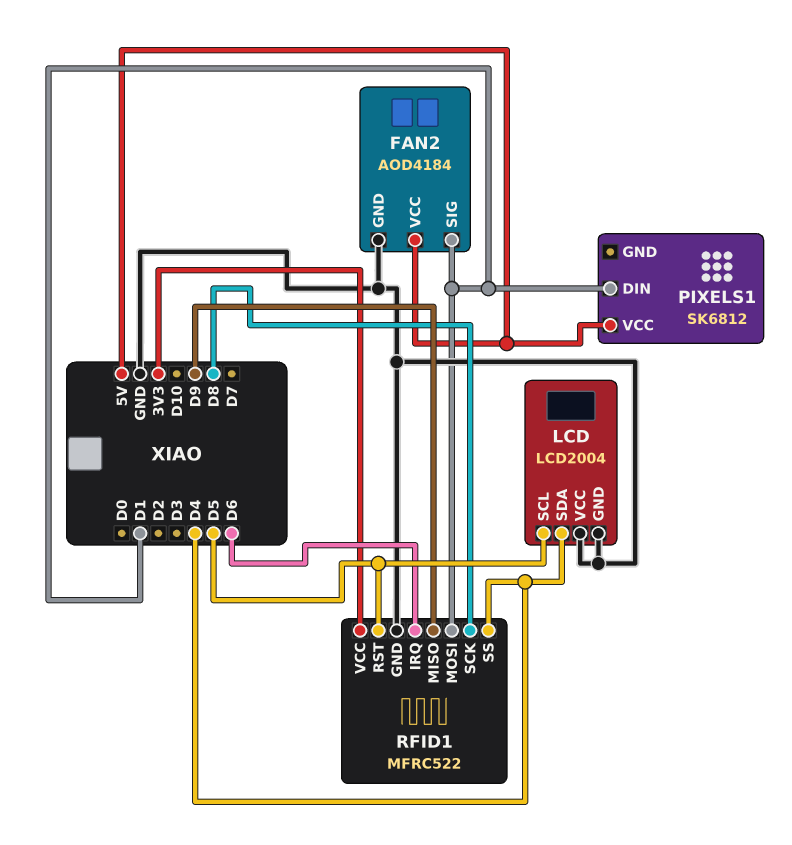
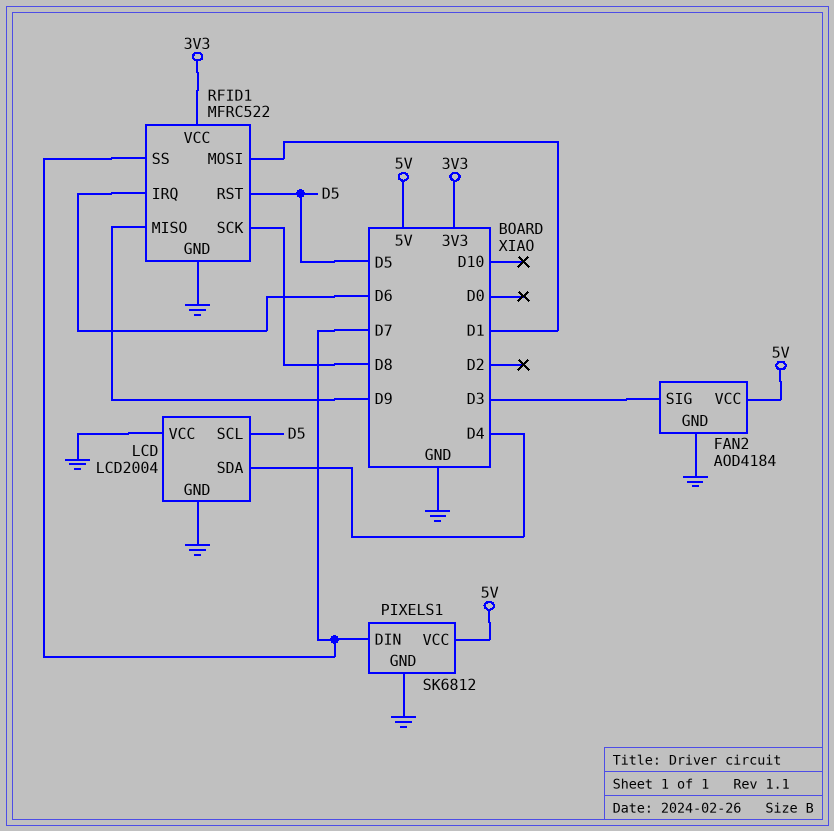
FAN2 pin SIG: D1 -> D3
PIXELS1 pin DIN: D1 -> D7
PIXELS1 pin GND: none -> GND
RFID1 pin SS: D4 -> D7

